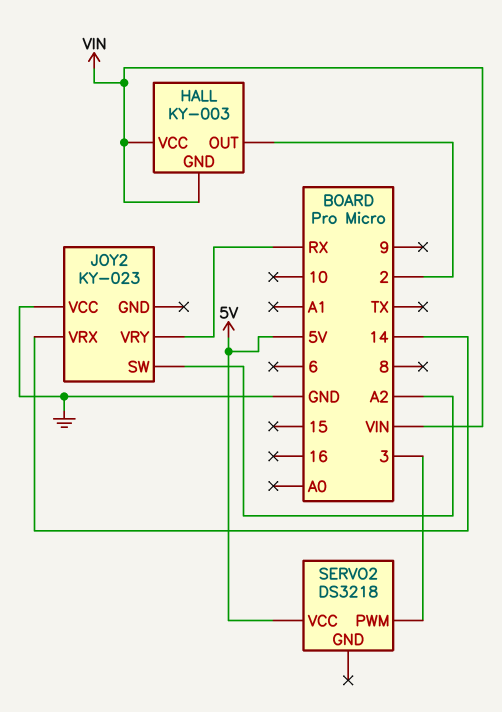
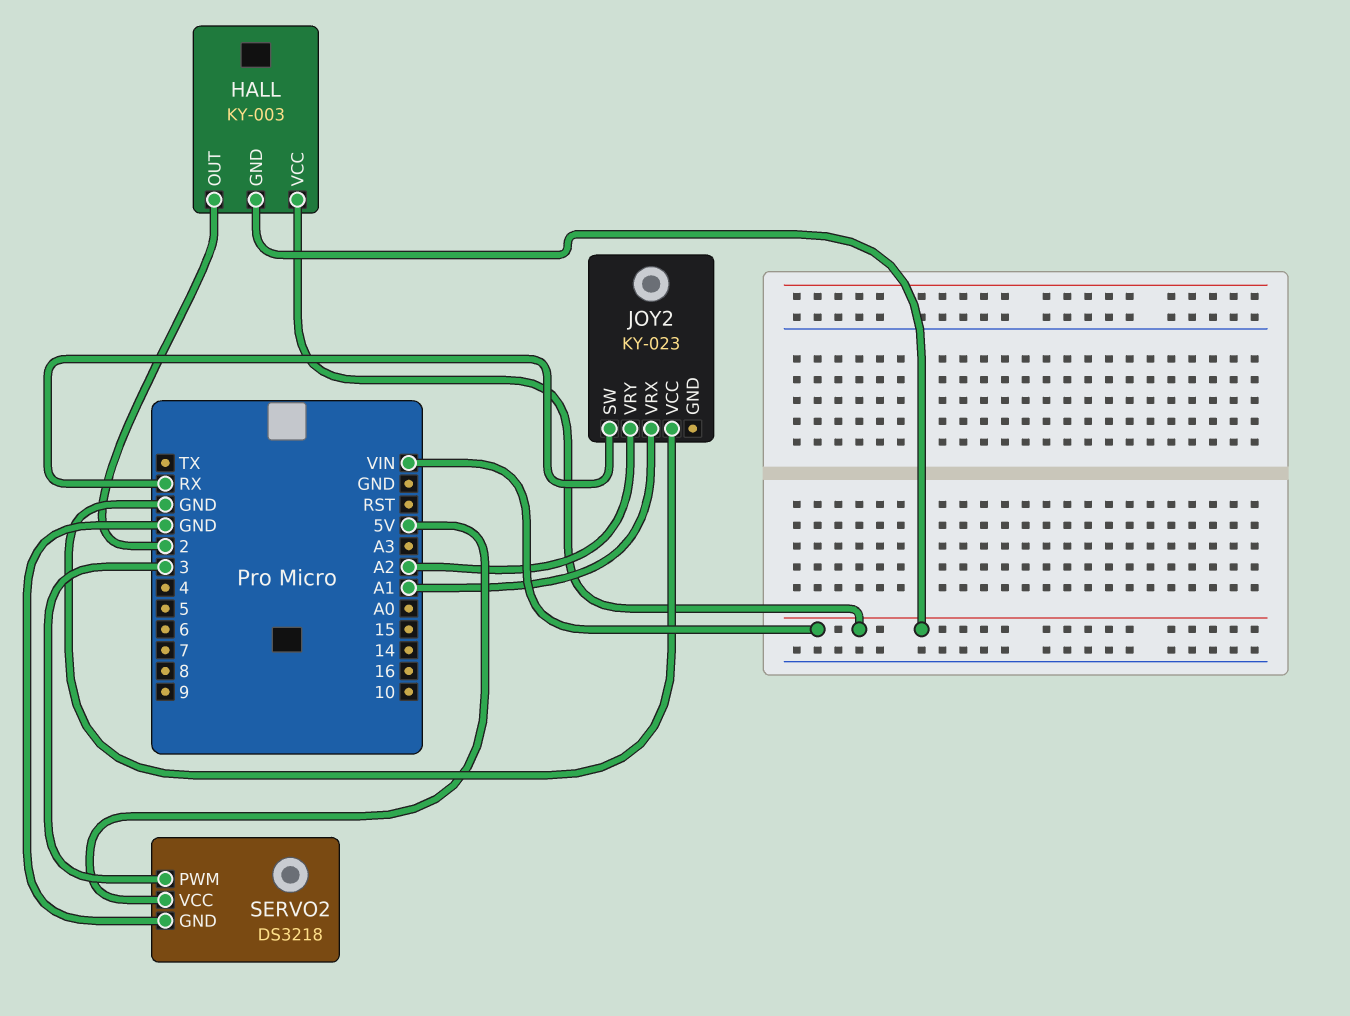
JOY2 pin SW: A2 -> RX
JOY2 pin VRX: 14 -> A1
JOY2 pin VRY: RX -> A2
SERVO2 pin GND: none -> GND

